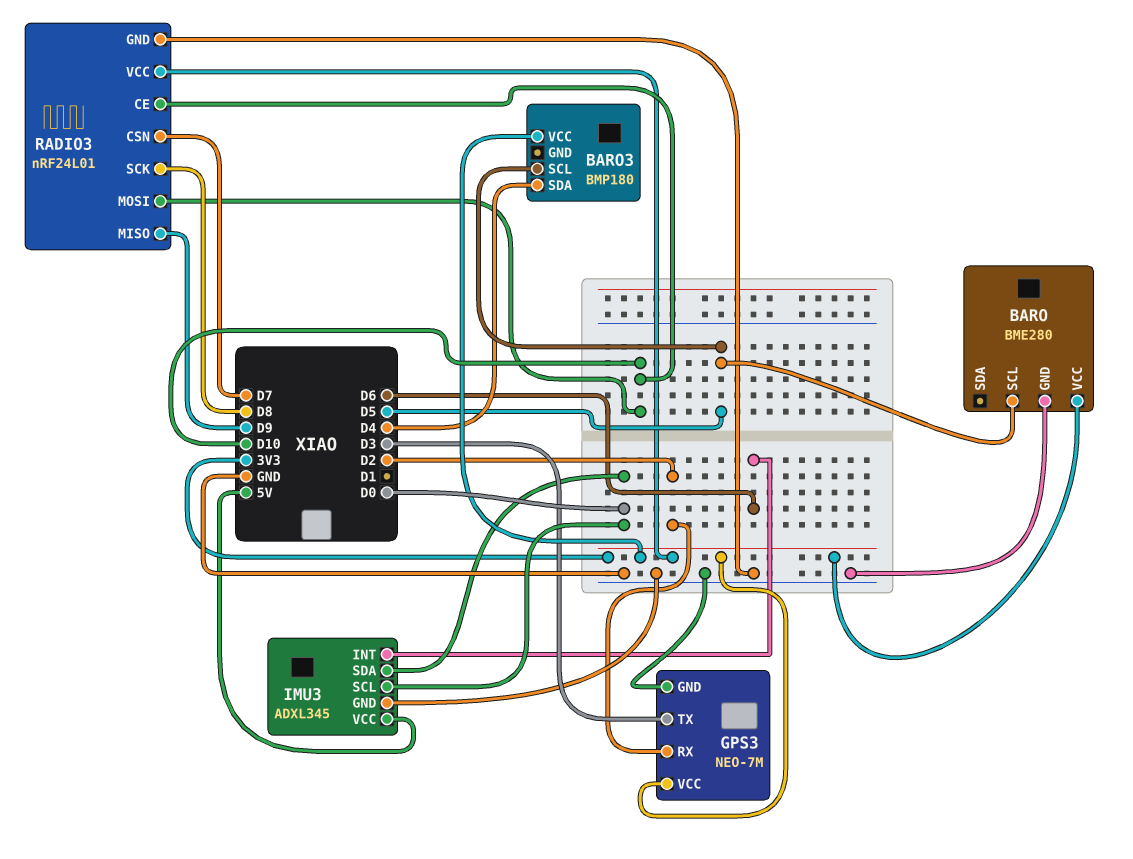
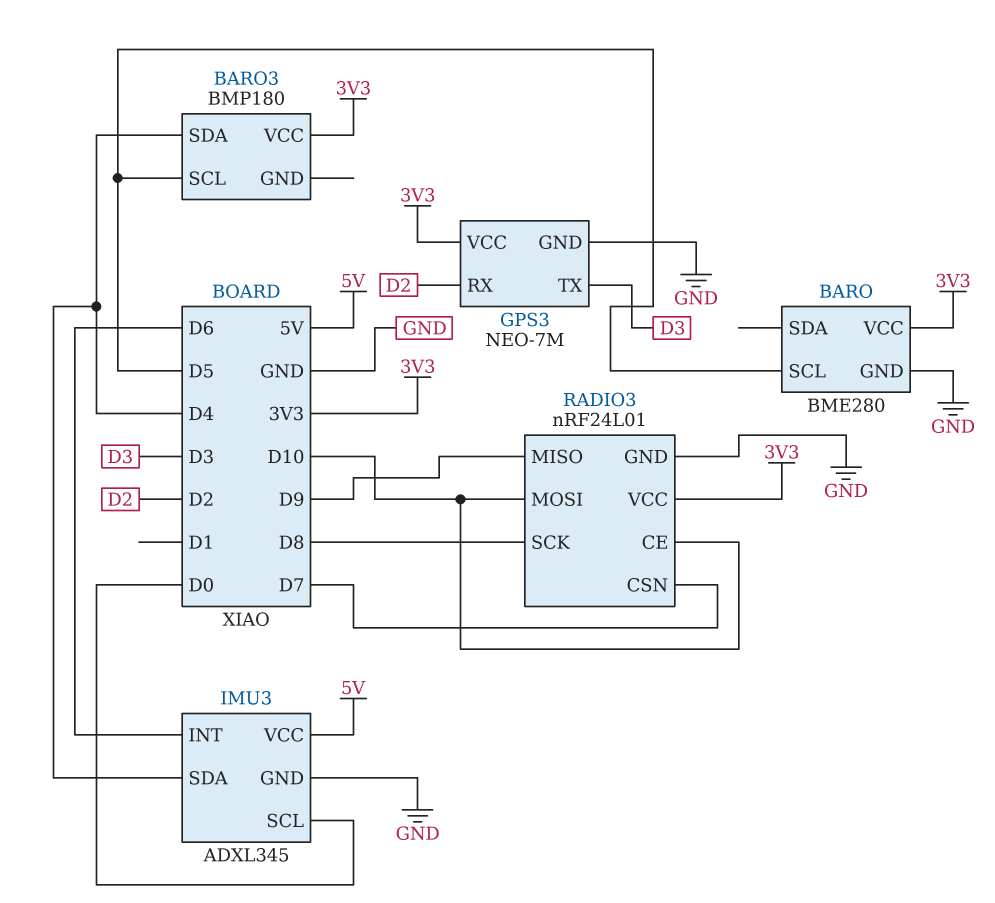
IMU3 pin SDA: D0 -> D4

